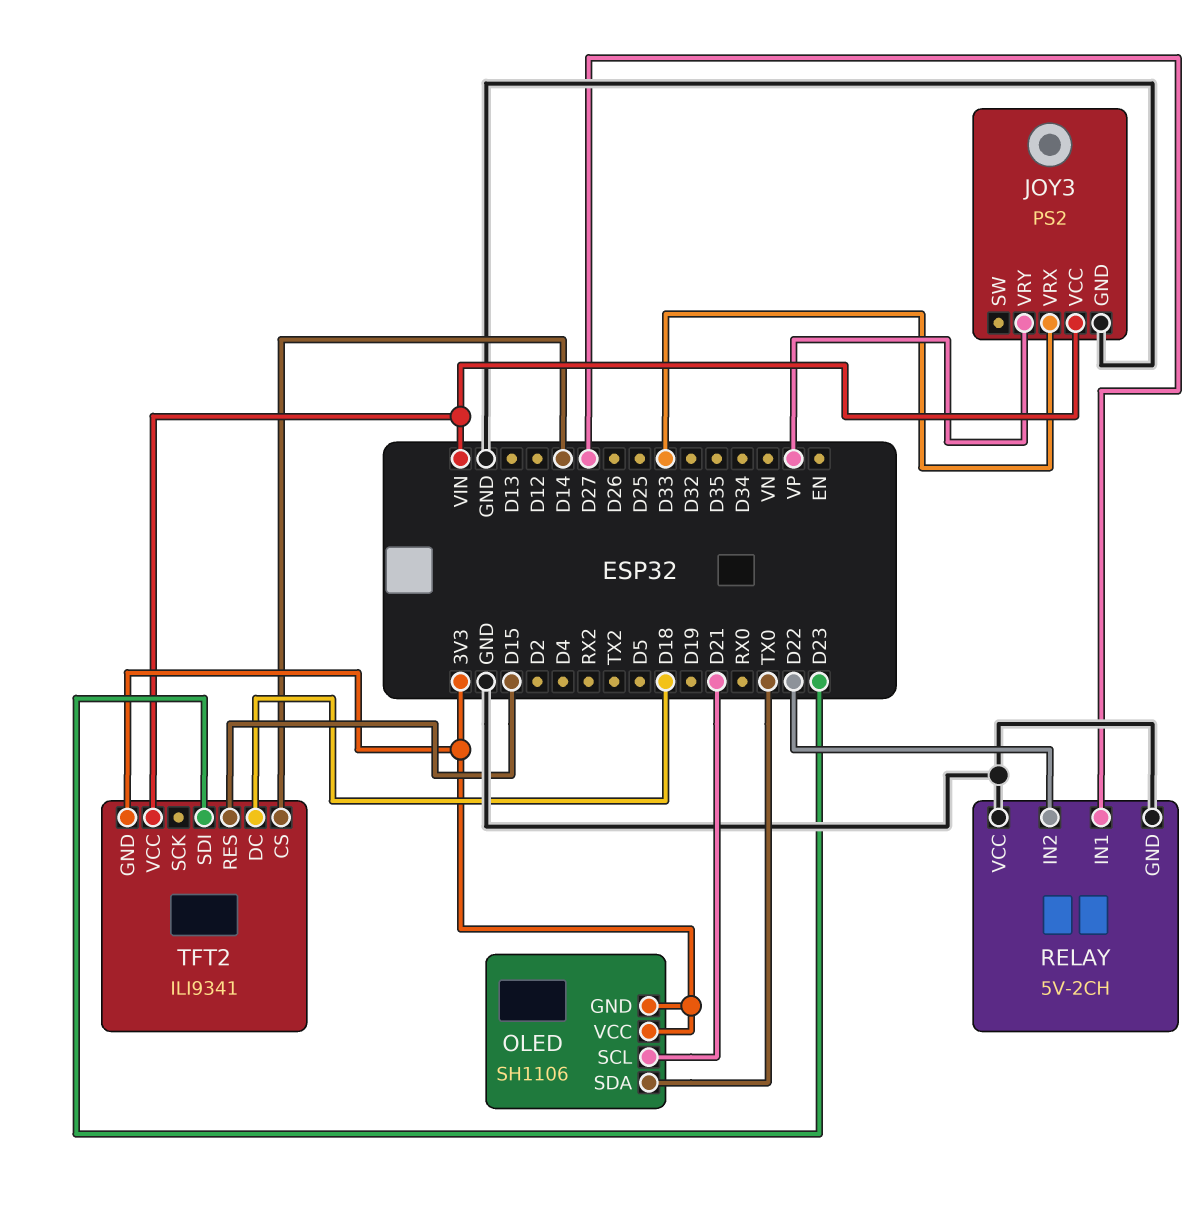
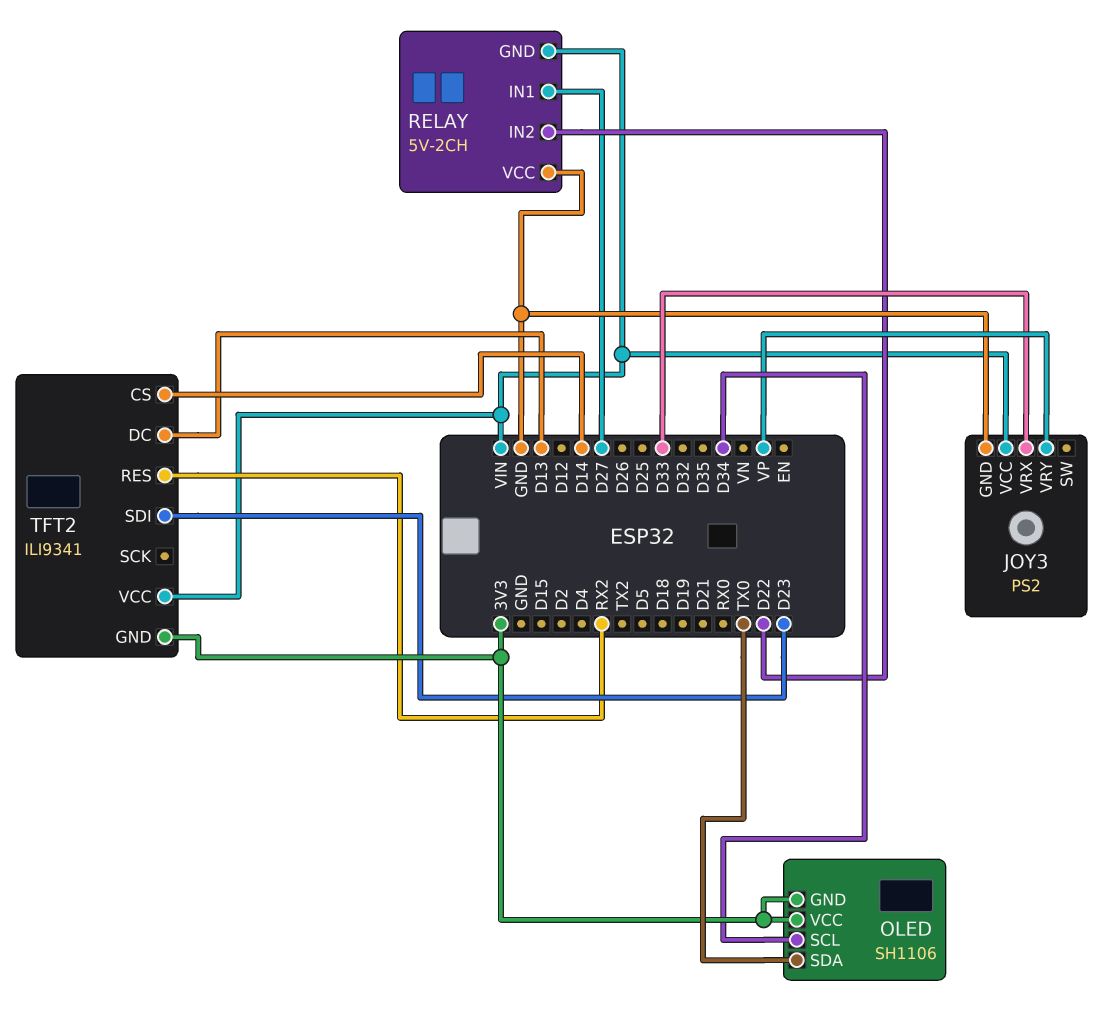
OLED pin SCL: D21 -> D34
RELAY pin GND: GND -> VIN
TFT2 pin DC: D18 -> D13
TFT2 pin RES: D15 -> RX2

